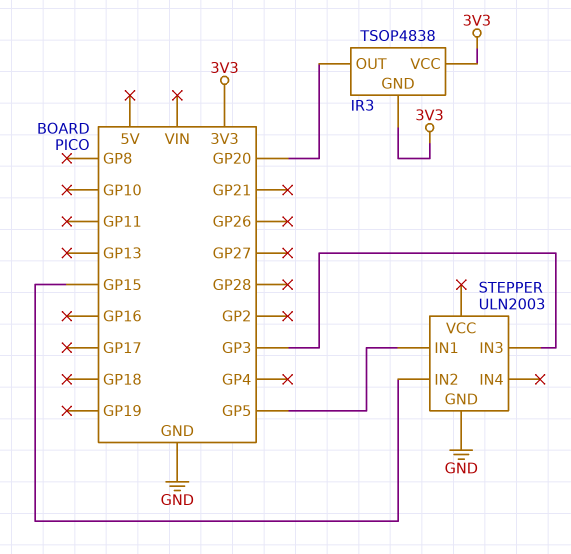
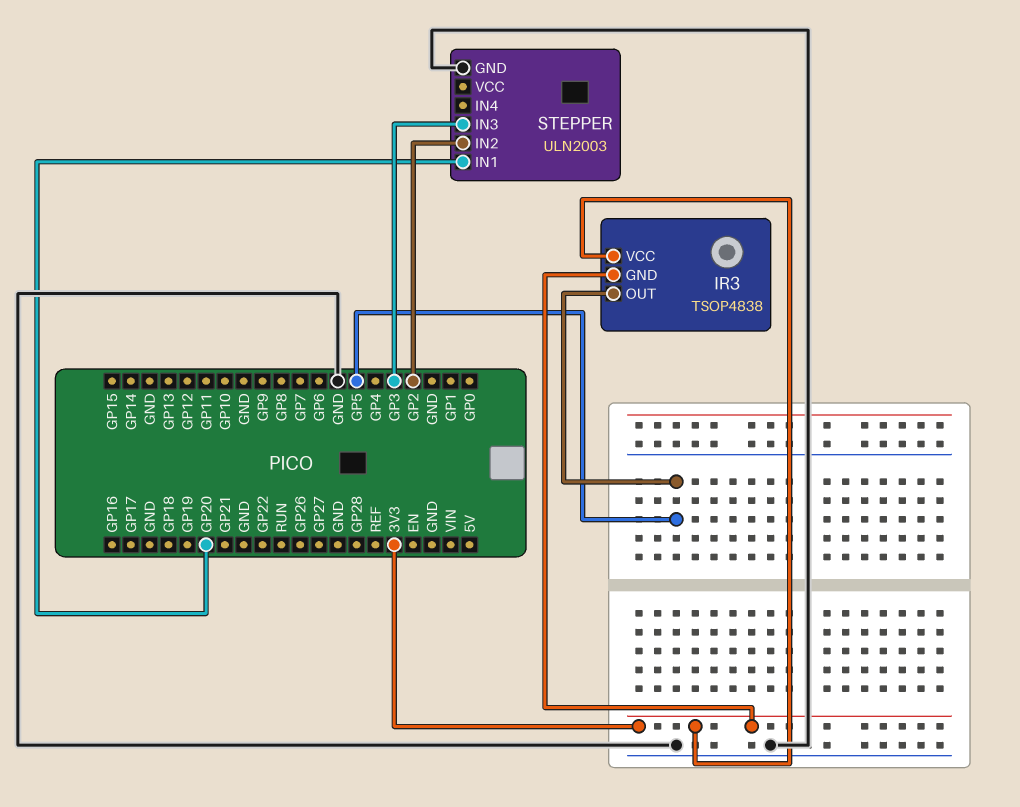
IR3 pin OUT: GP20 -> GP5
STEPPER pin IN1: GP5 -> GP20
STEPPER pin IN2: GP15 -> GP2

